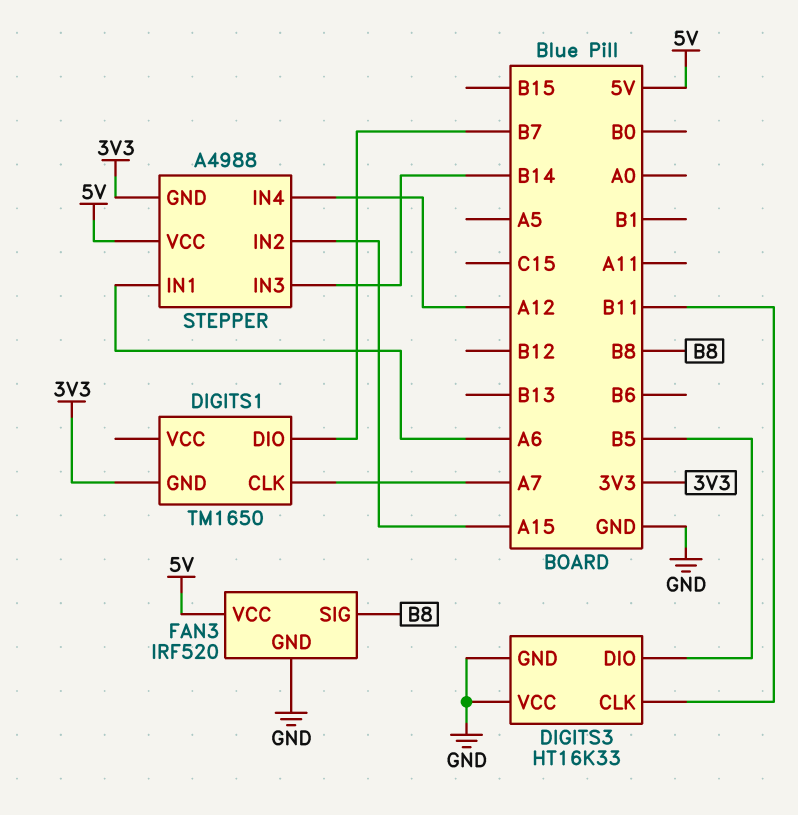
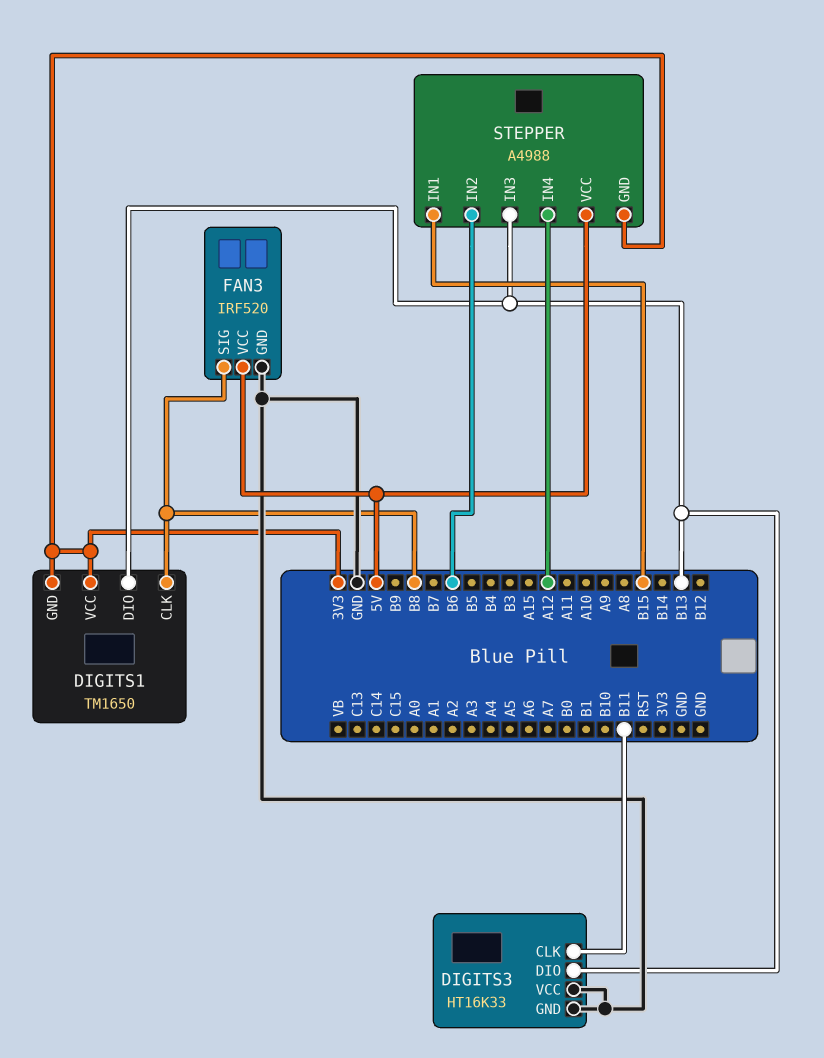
DIGITS1 pin CLK: A7 -> B8
DIGITS1 pin DIO: B7 -> B13
DIGITS1 pin VCC: none -> 3V3
DIGITS3 pin DIO: B5 -> B13
STEPPER pin IN1: A6 -> B15
STEPPER pin IN2: A15 -> B6
STEPPER pin IN3: B14 -> B13

